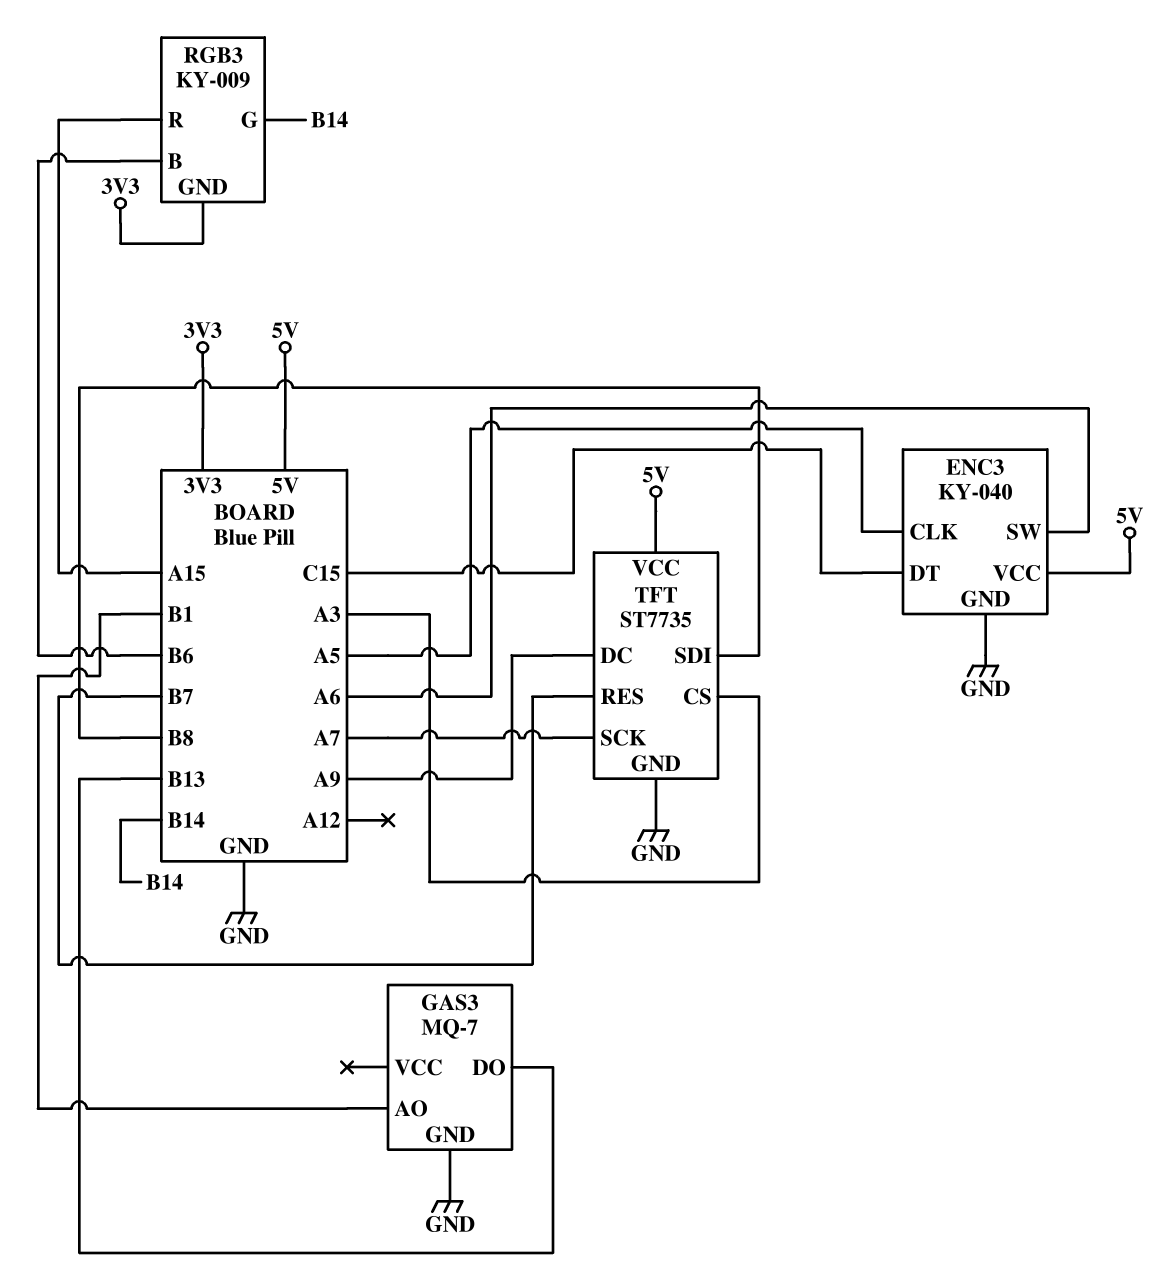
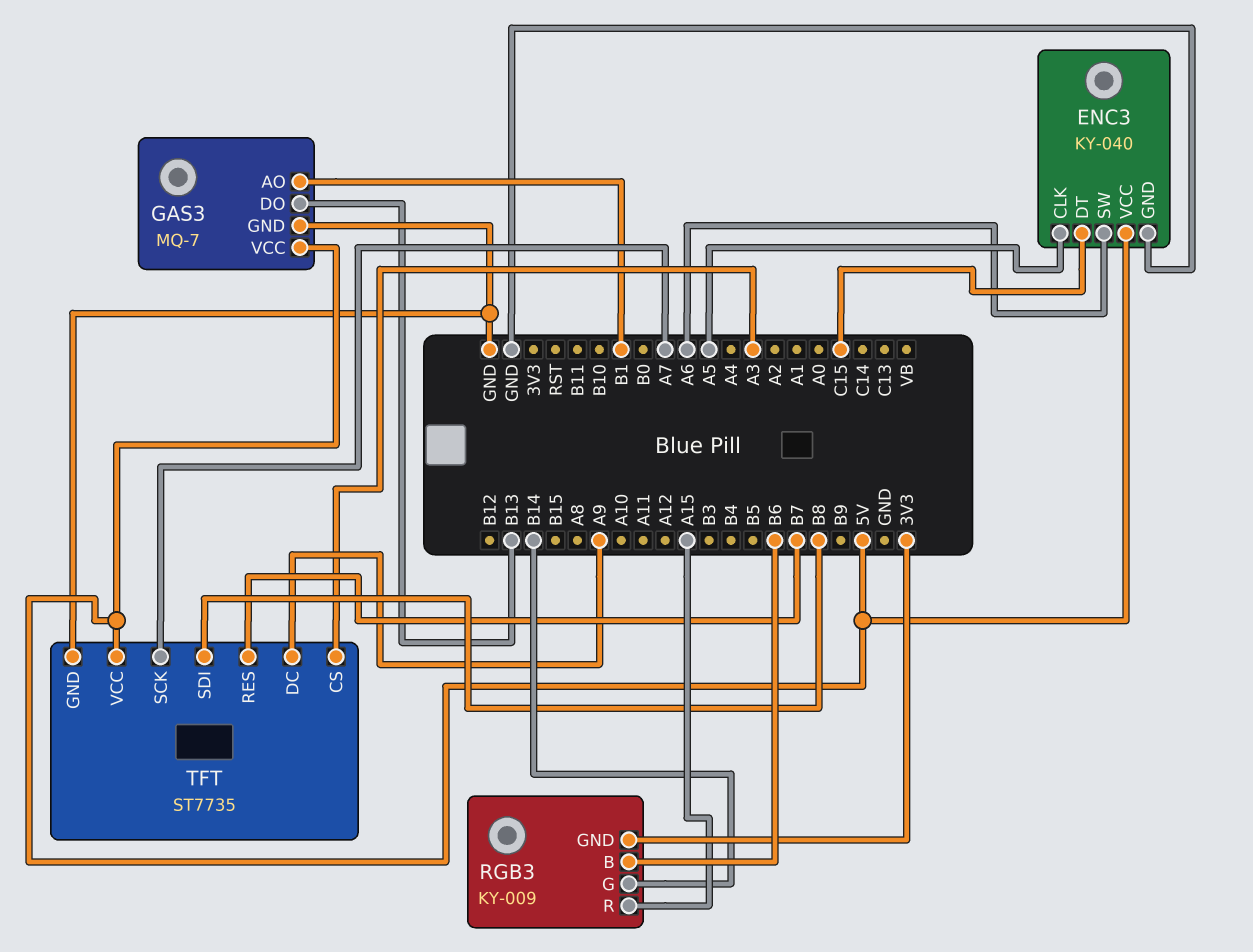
GAS3 pin VCC: none -> 5V

